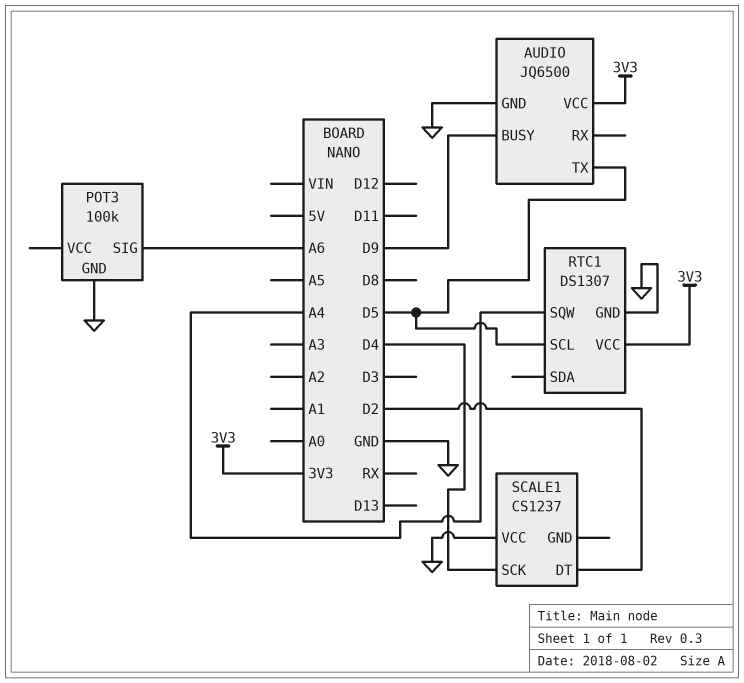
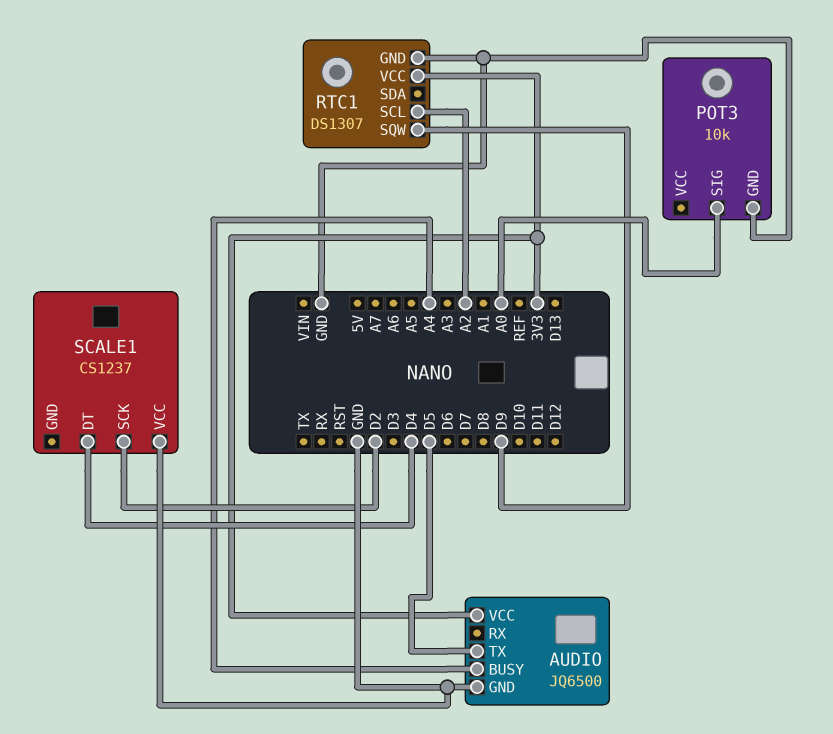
AUDIO pin BUSY: D9 -> A4
POT3: 100k -> 10k
POT3 pin SIG: A6 -> A0
RTC1 pin SCL: D5 -> A2
RTC1 pin SQW: A4 -> D9
SCALE1 pin DT: D2 -> D4
SCALE1 pin SCK: D4 -> D2

